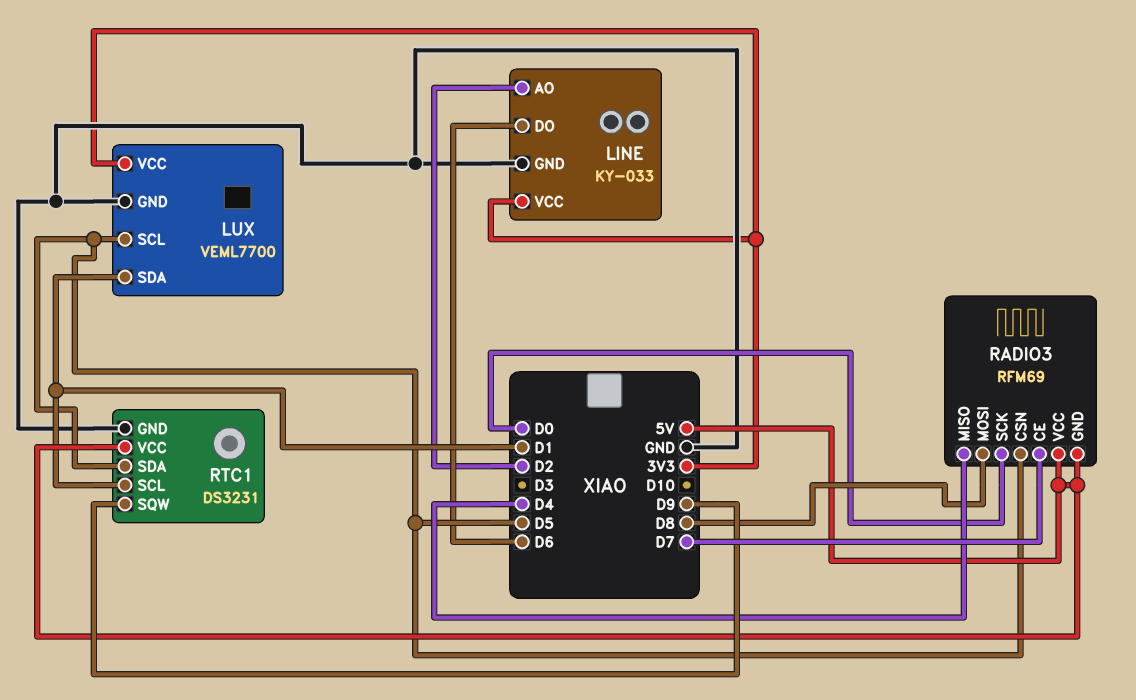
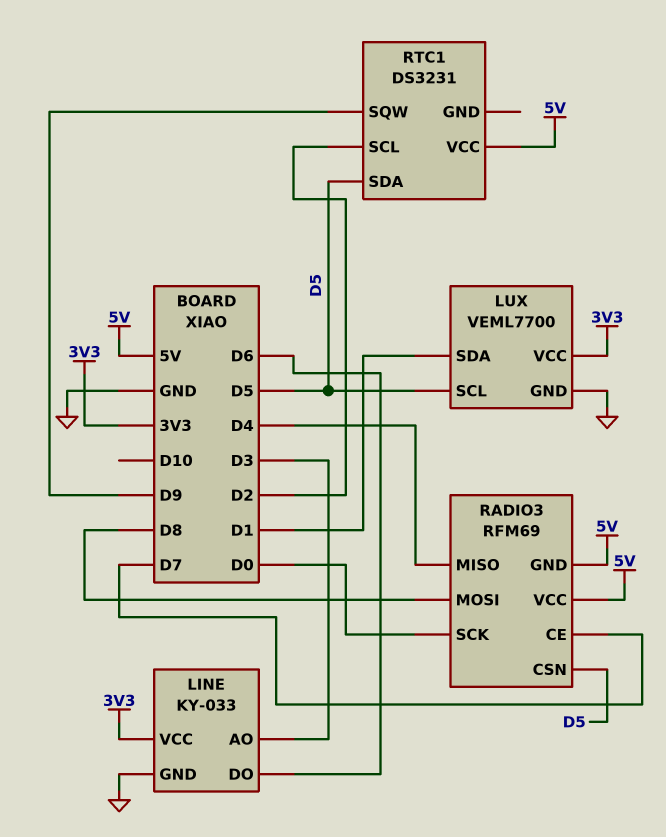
LINE pin AO: D2 -> D3
RTC1 pin GND: GND -> none
RTC1 pin SCL: D1 -> D2

